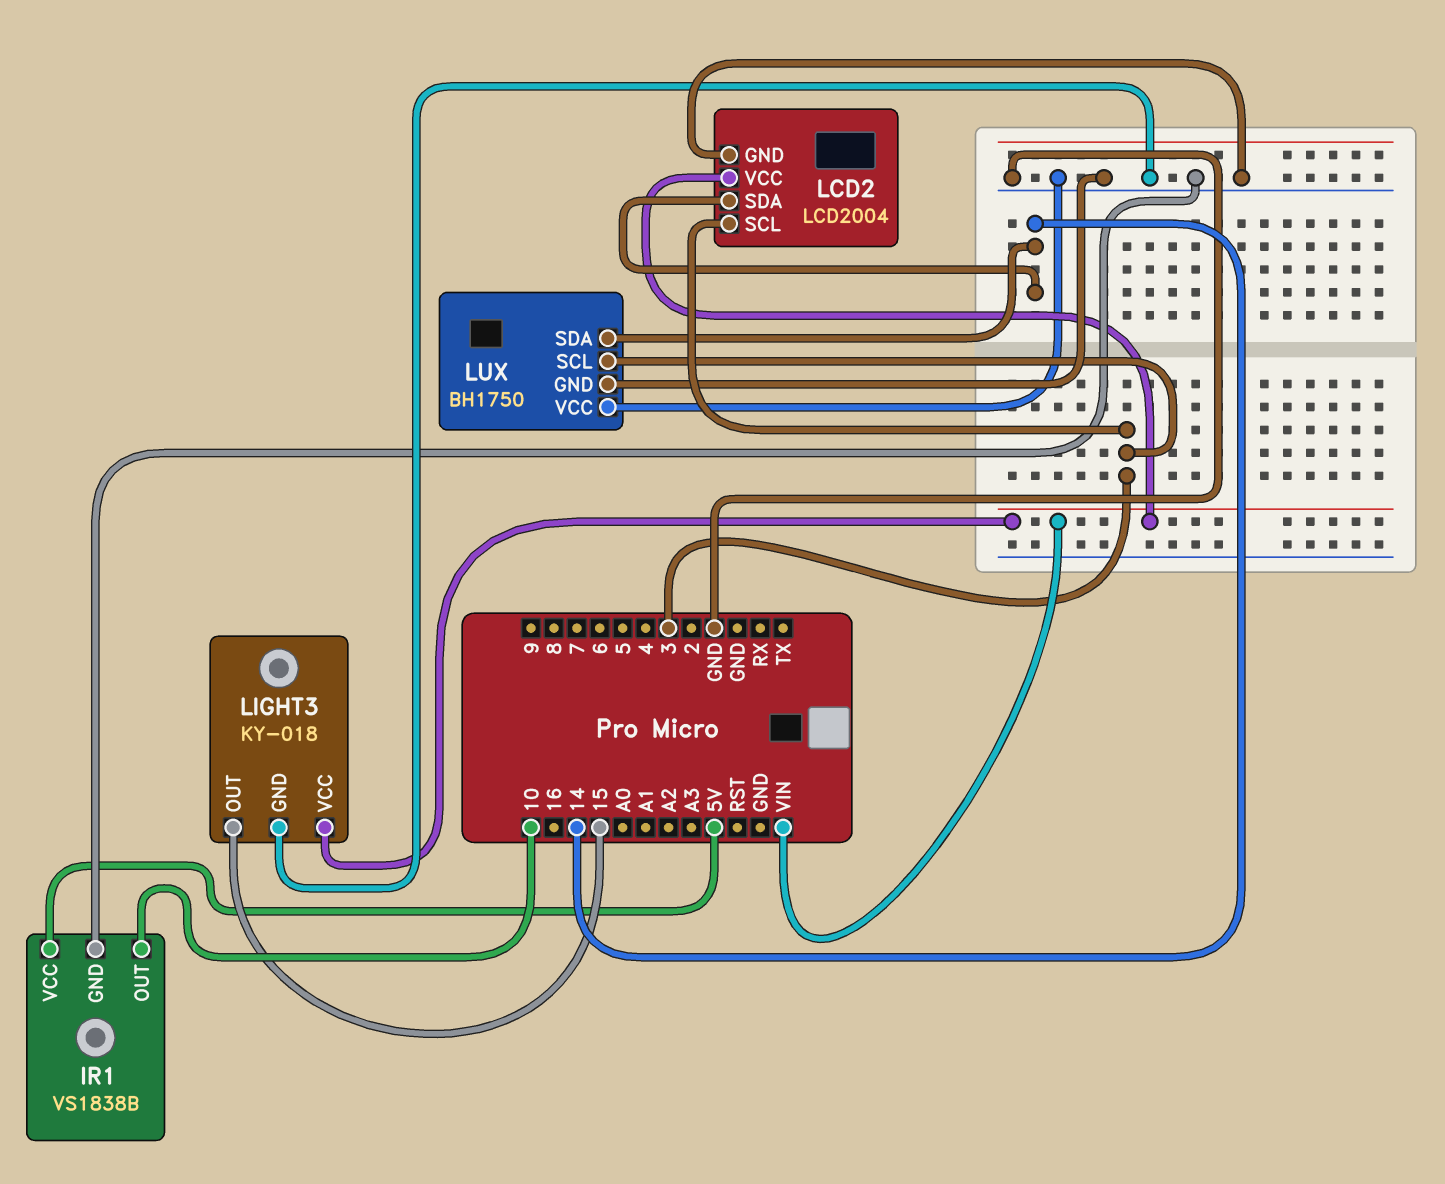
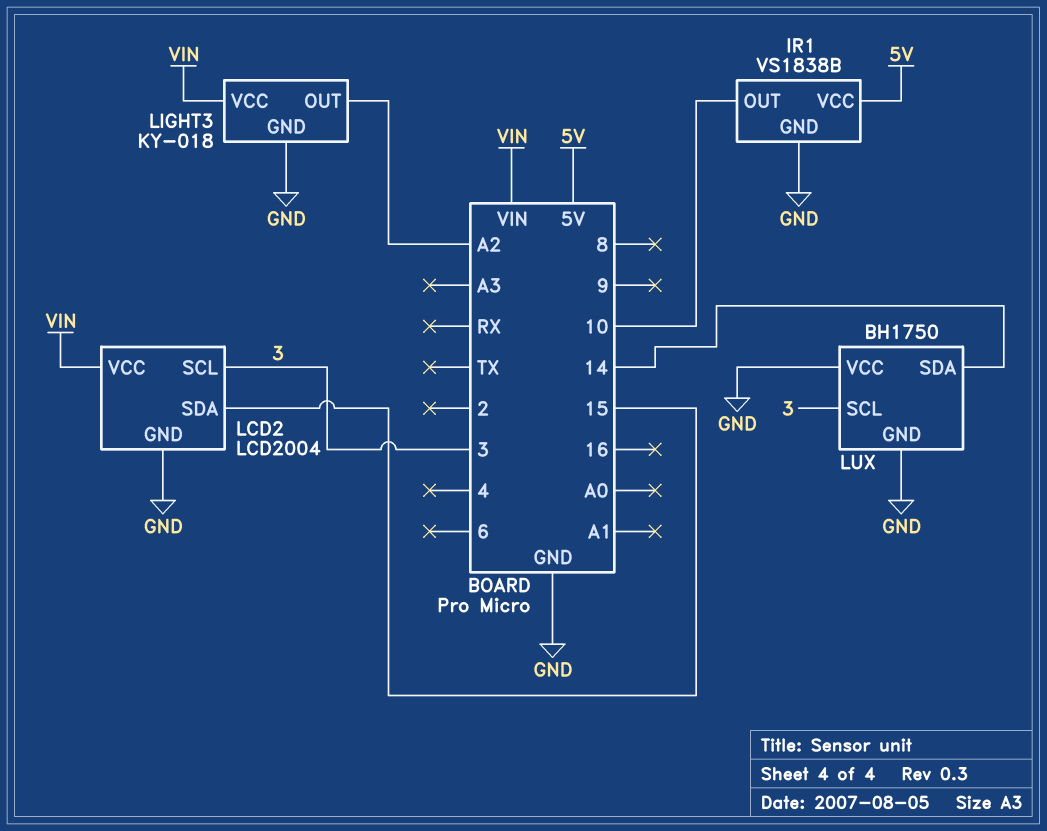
LCD2 pin SDA: 14 -> 15
LIGHT3 pin OUT: 15 -> A2

